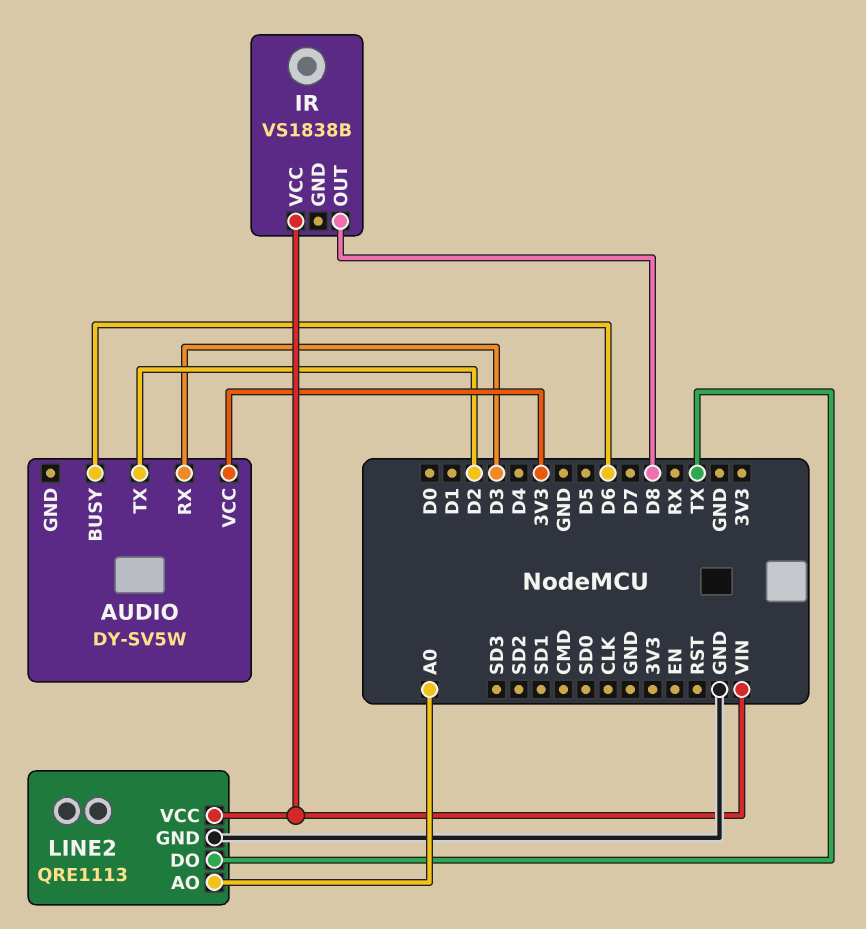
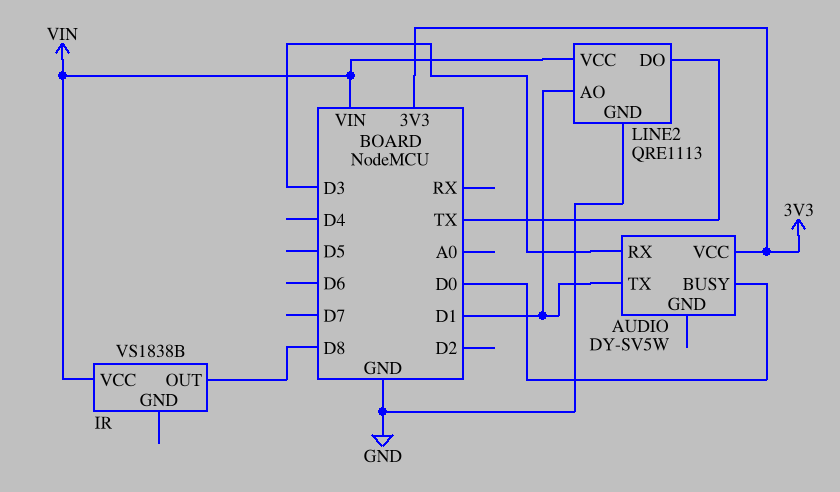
AUDIO pin BUSY: D6 -> D0
AUDIO pin TX: D2 -> D1
LINE2 pin AO: A0 -> D1

